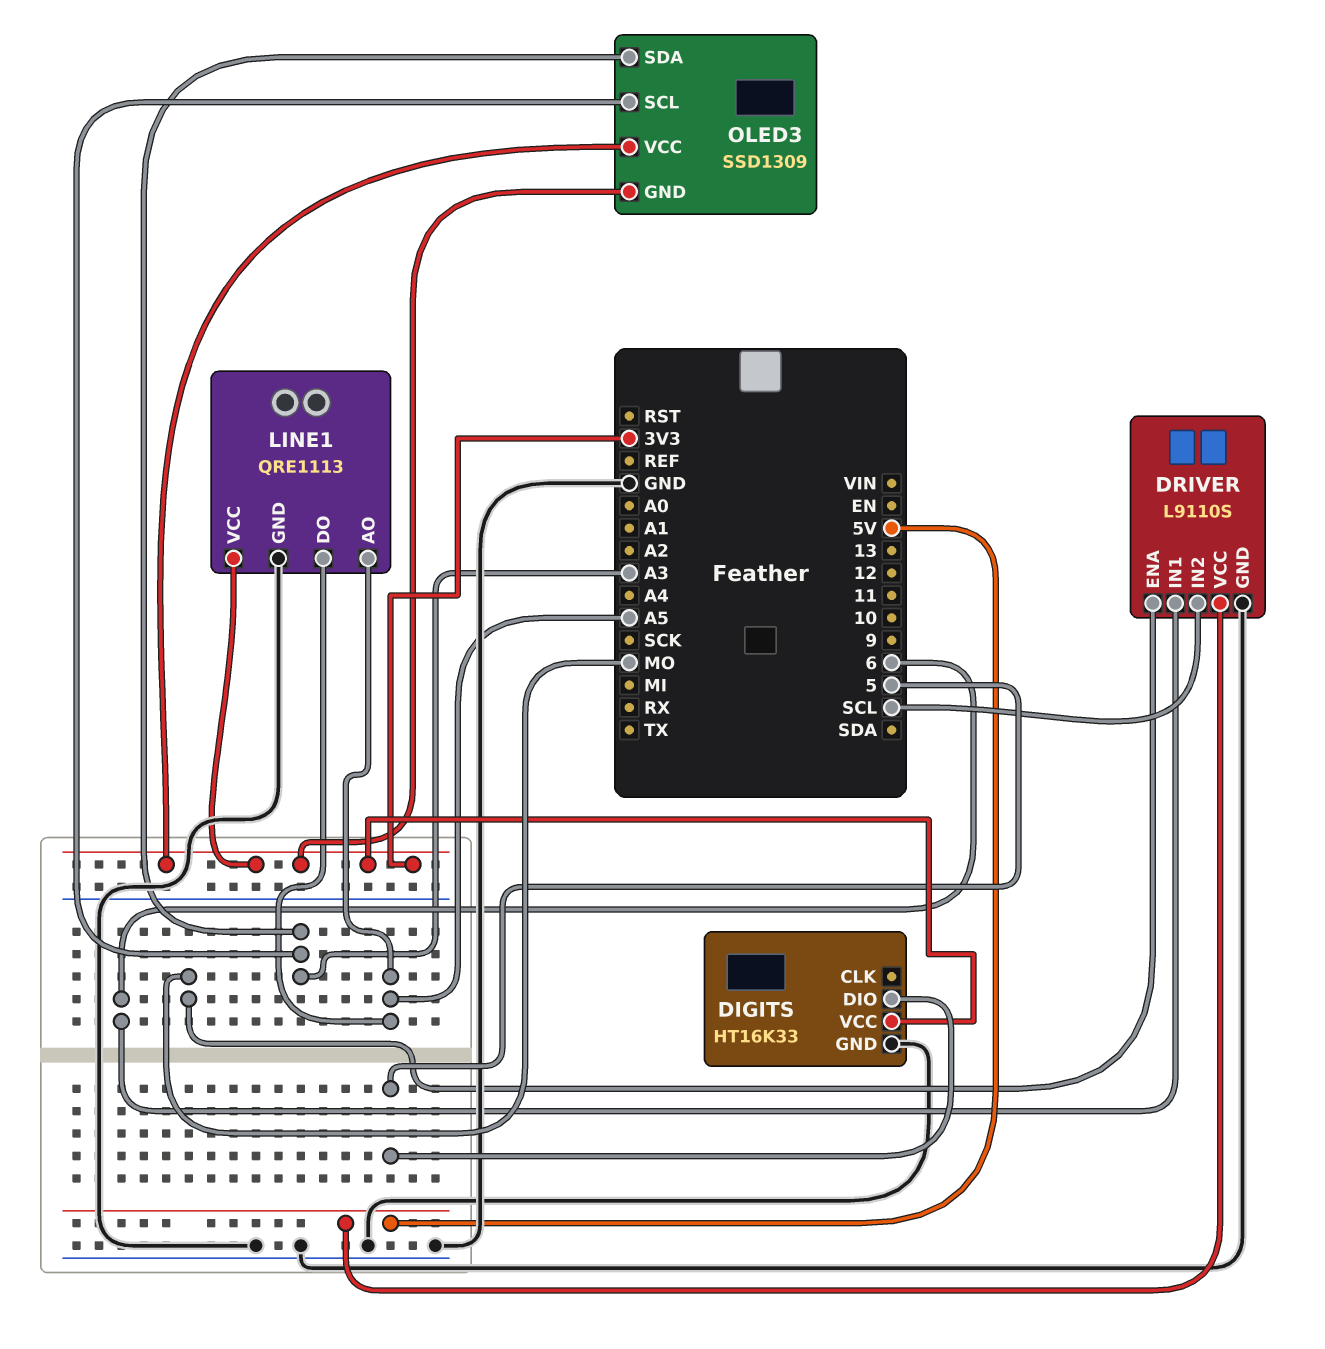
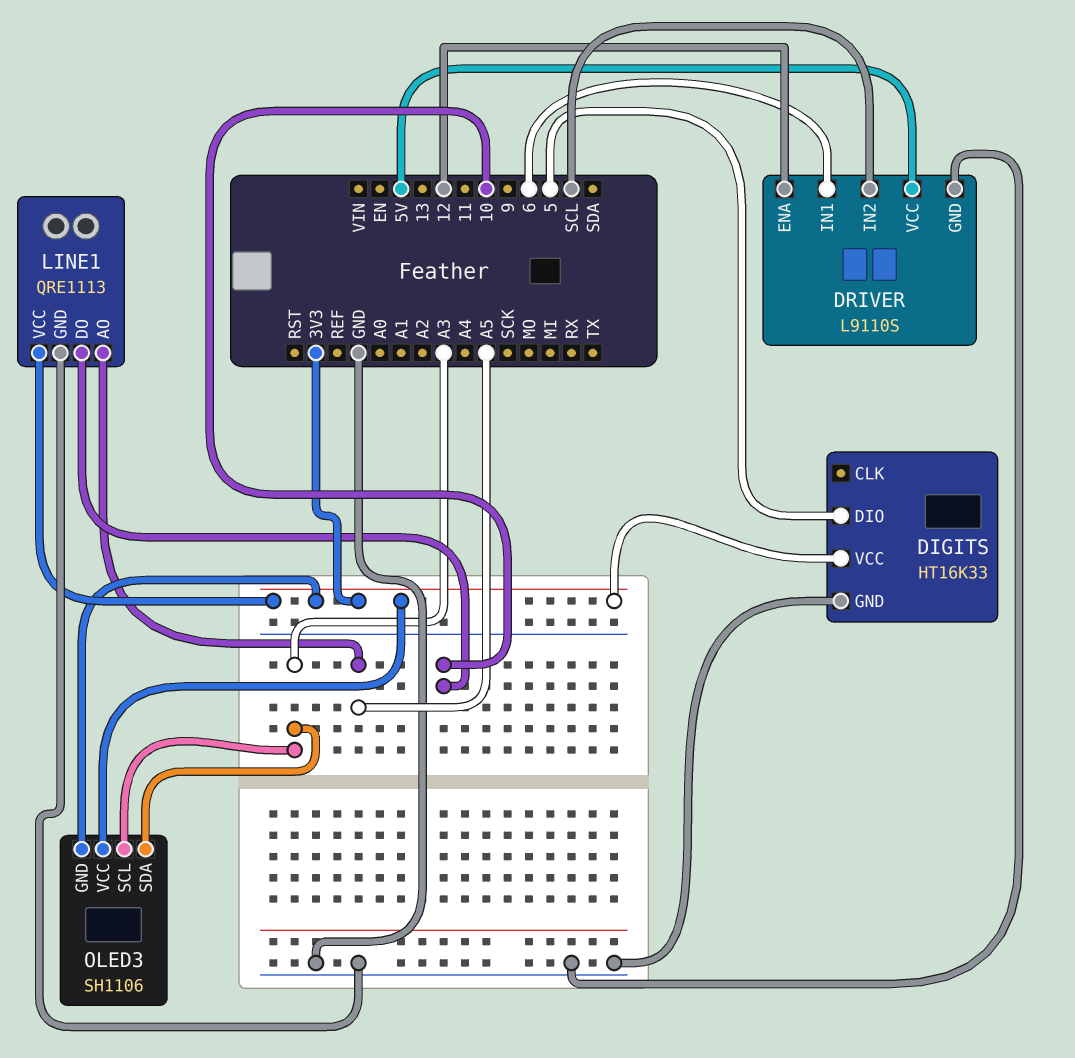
DRIVER pin ENA: MO -> 12
LINE1 pin DO: A5 -> 10
OLED3: SSD1309 -> SH1106

